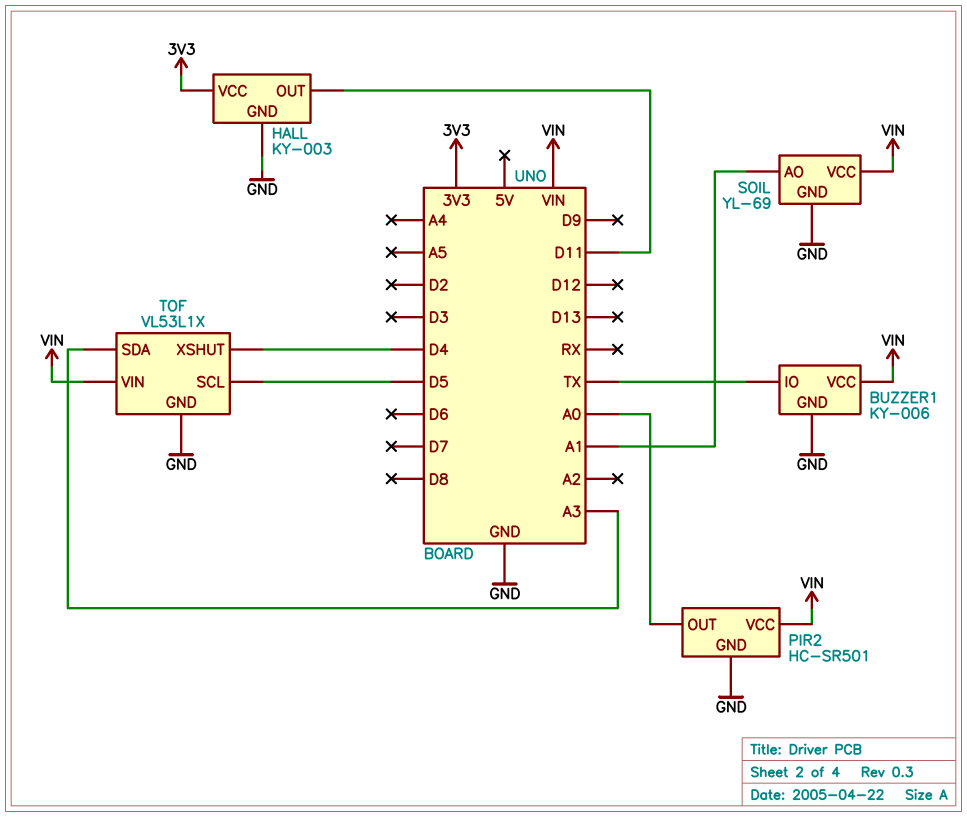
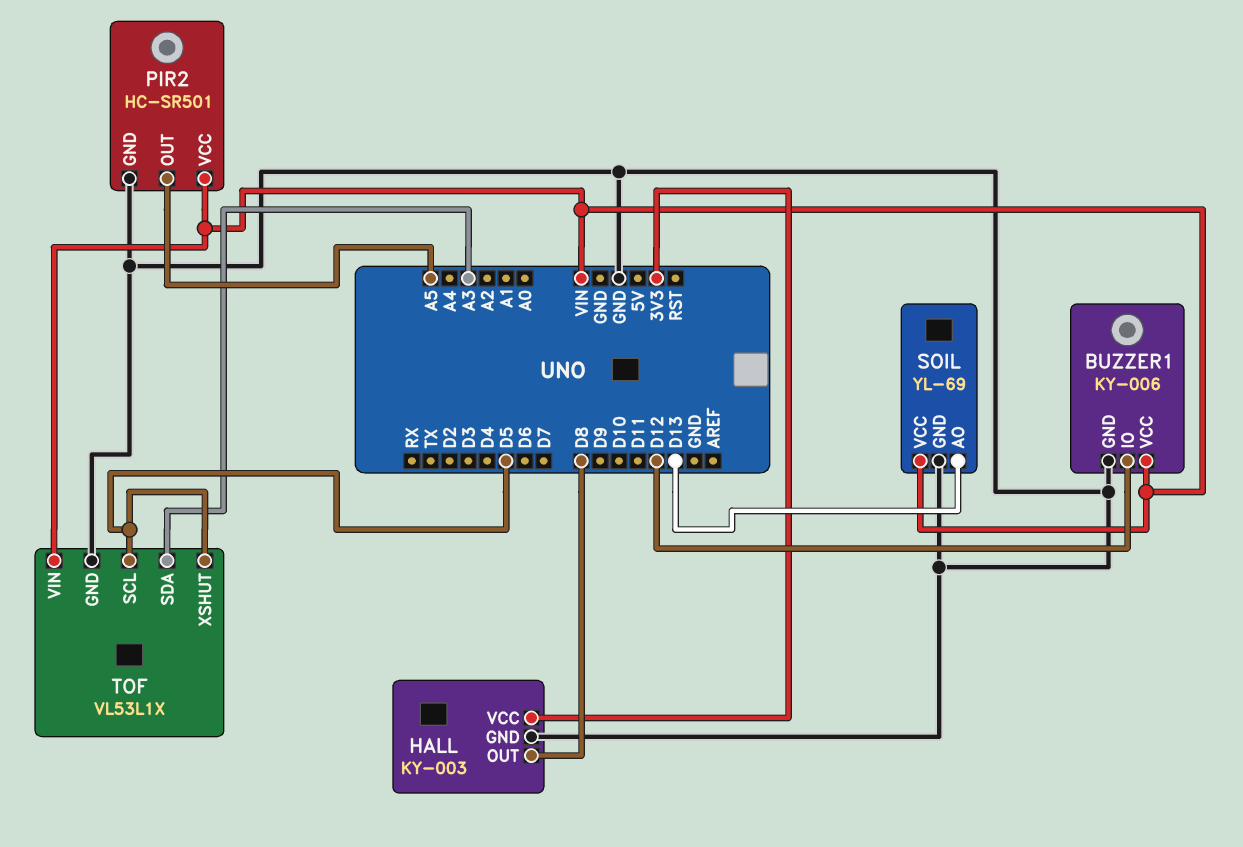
BUZZER1 pin IO: TX -> D12
HALL pin OUT: D11 -> D8
PIR2 pin OUT: A0 -> A5
SOIL pin AO: A1 -> D13
TOF pin XSHUT: D4 -> D5

